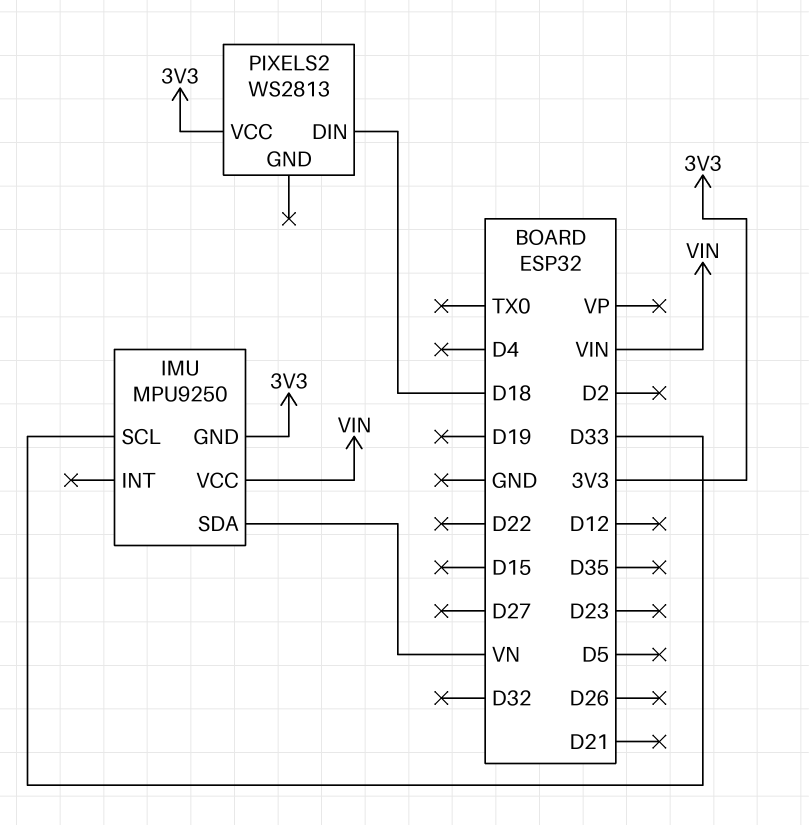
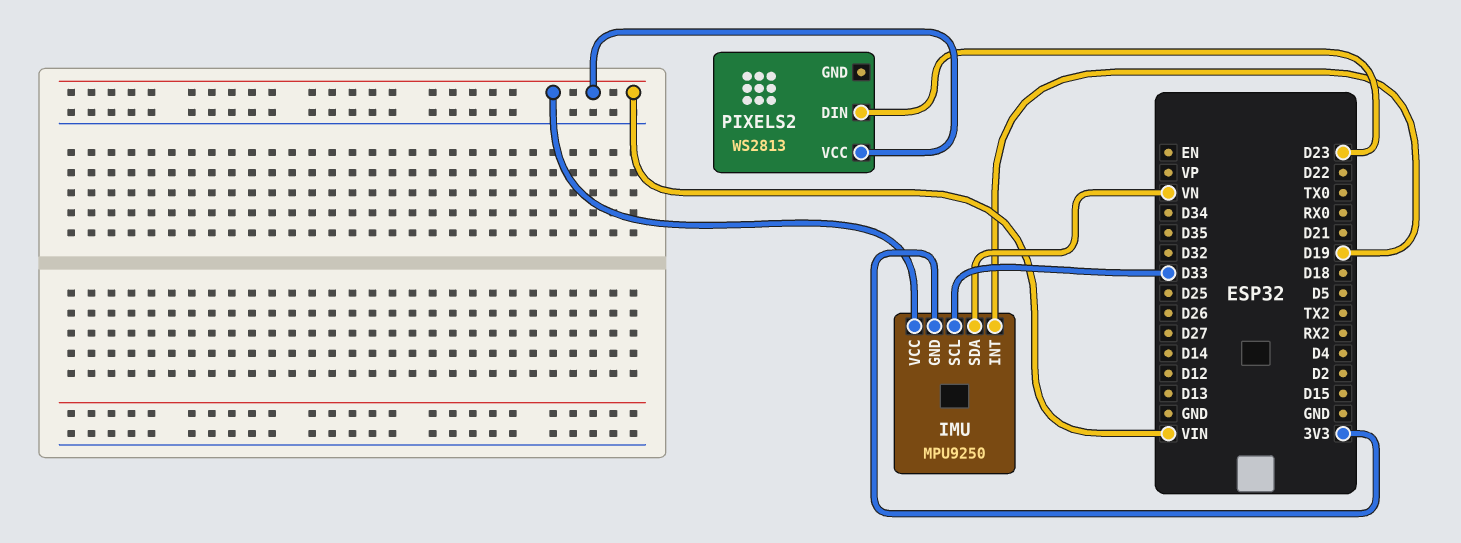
IMU pin INT: none -> D19
PIXELS2 pin DIN: D18 -> D23
PIXELS2 pin VCC: 3V3 -> VIN

